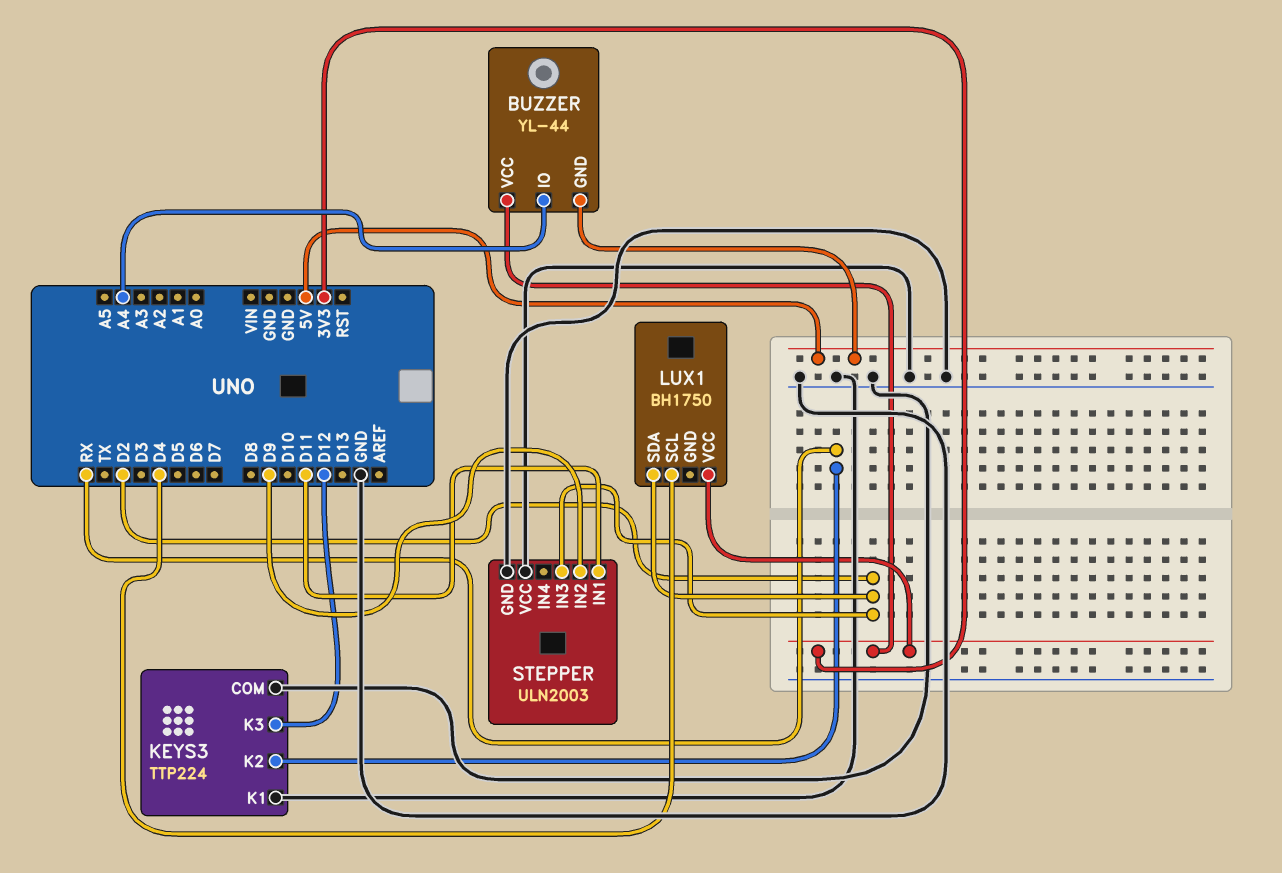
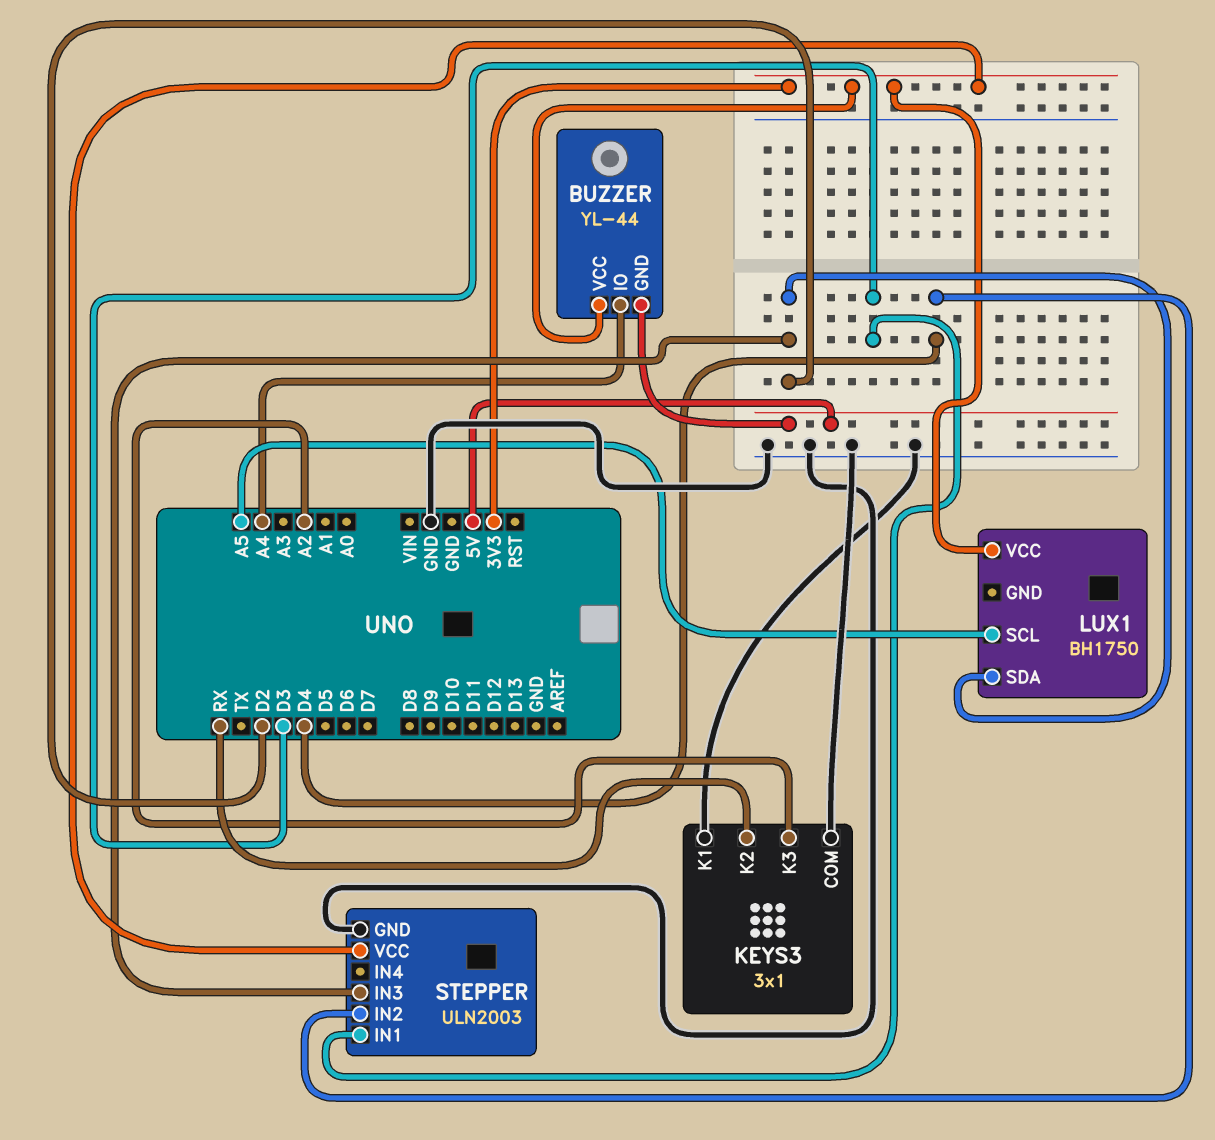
KEYS3: TTP224 -> 3x1
KEYS3 pin K3: D12 -> A2
LUX1 pin SCL: D4 -> A5
STEPPER pin IN1: D11 -> D3
STEPPER pin IN2: D9 -> D4
STEPPER pin VCC: GND -> 3V3

